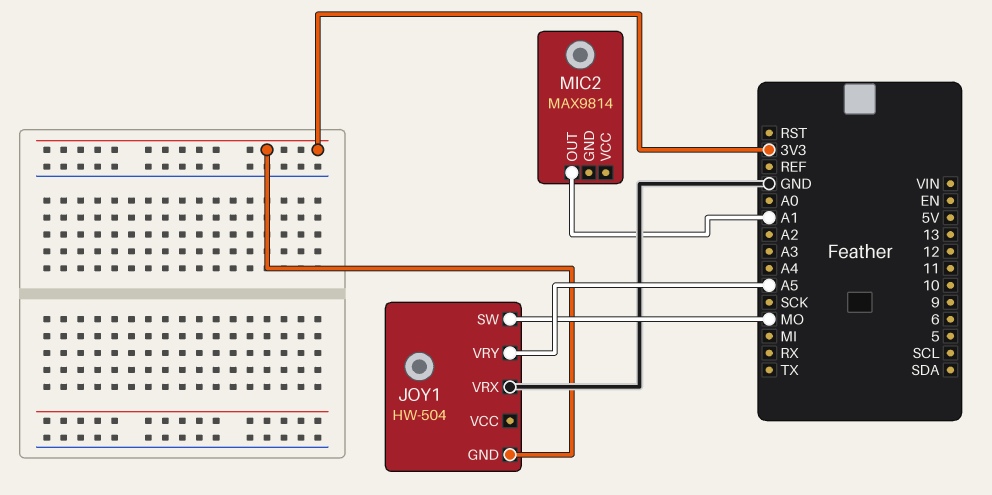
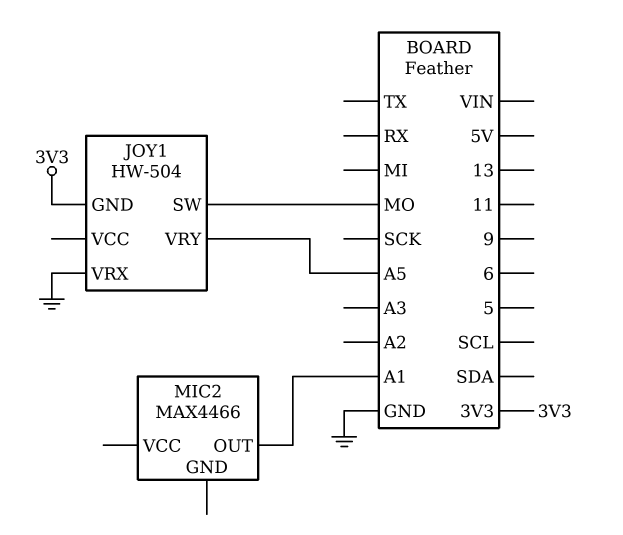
MIC2: MAX9814 -> MAX4466

